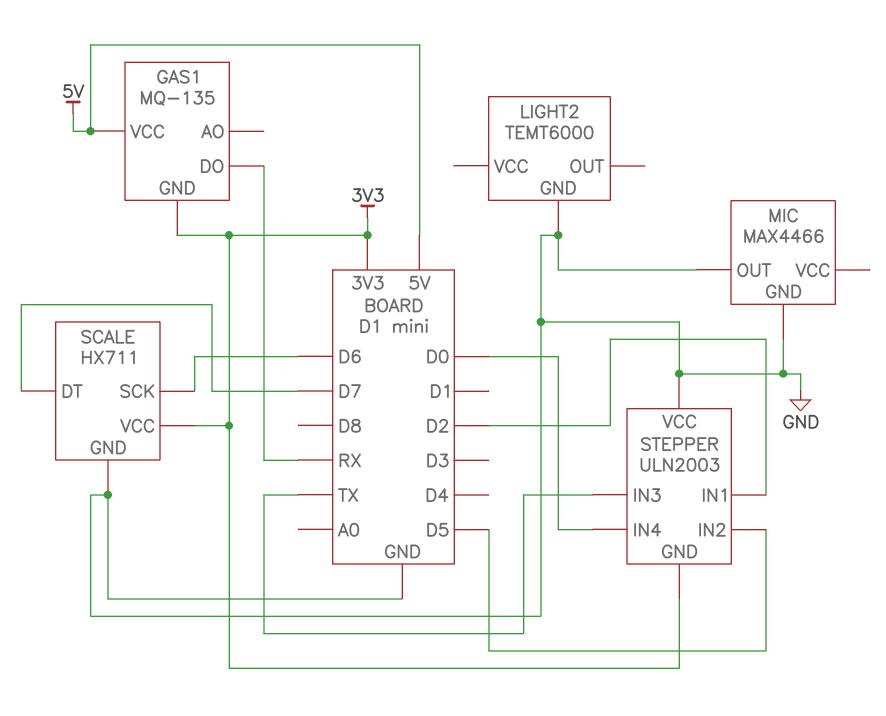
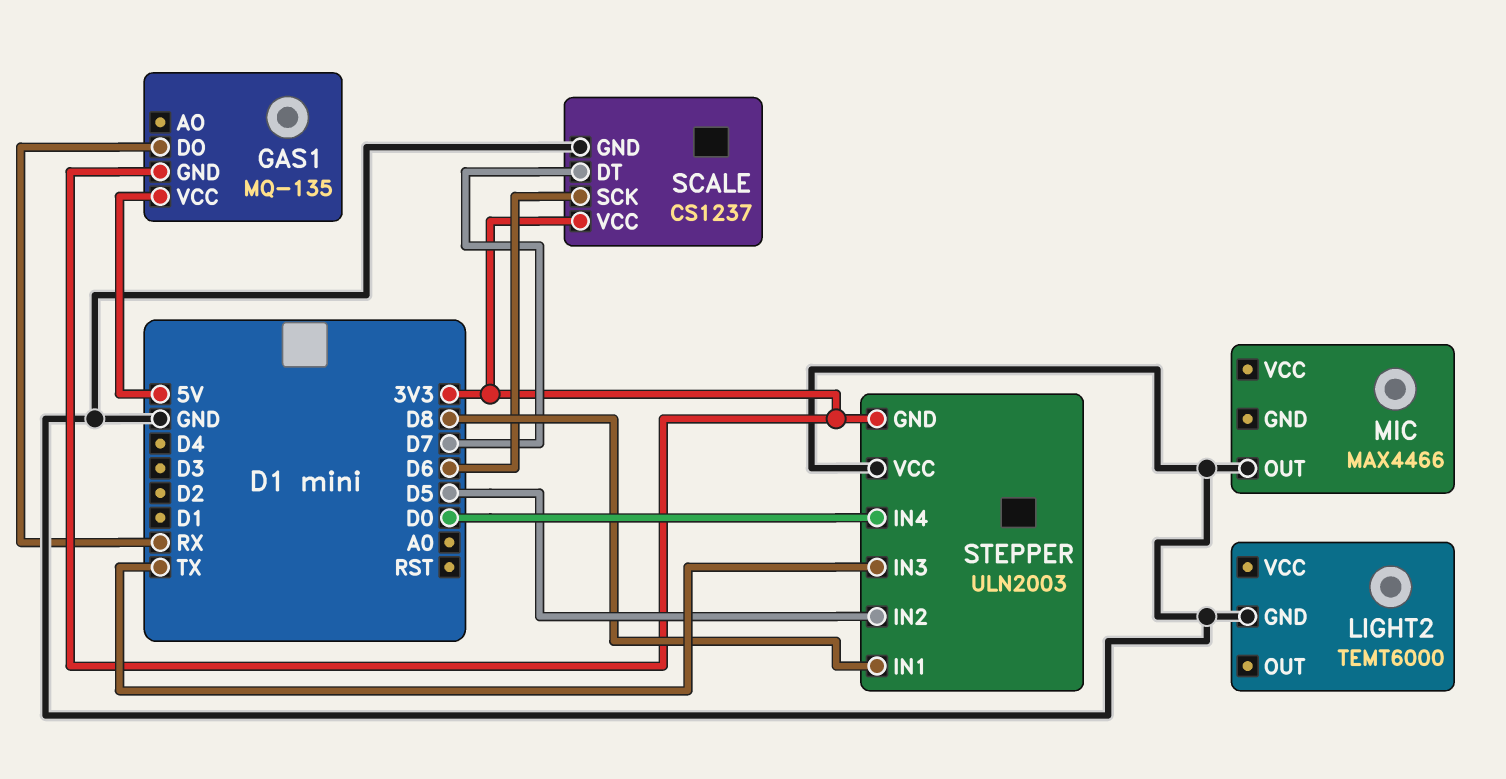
MIC pin GND: GND -> none
SCALE: HX711 -> CS1237
STEPPER pin IN1: D2 -> D8

